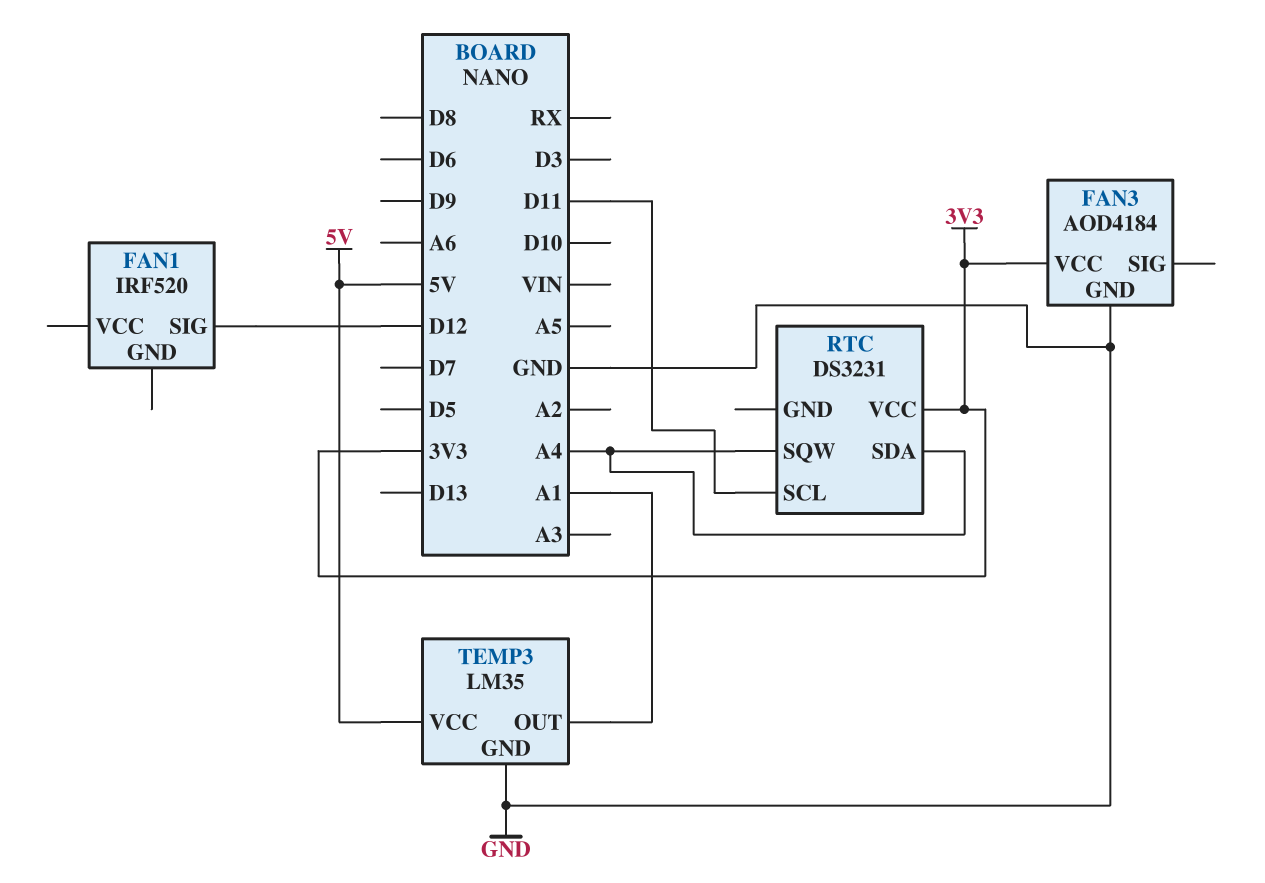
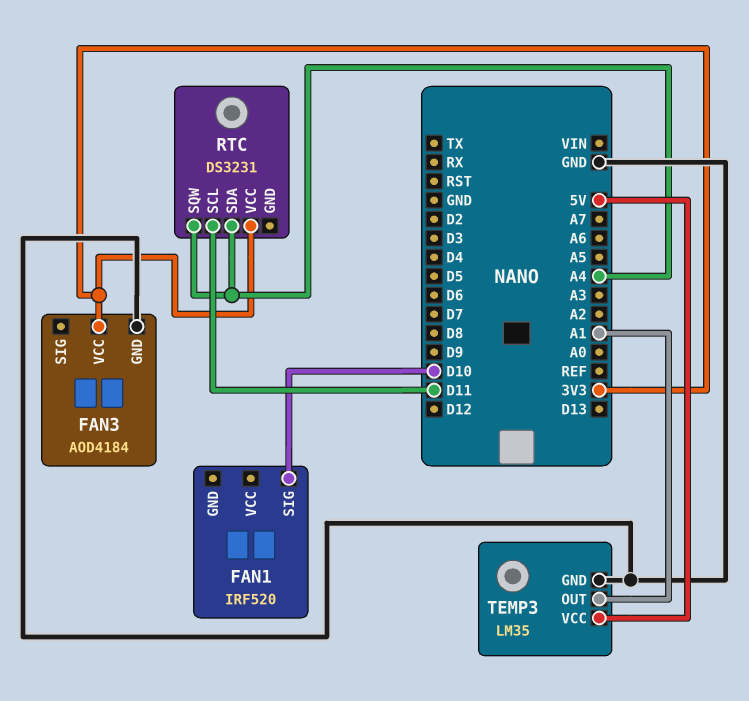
FAN1 pin SIG: D12 -> D10

